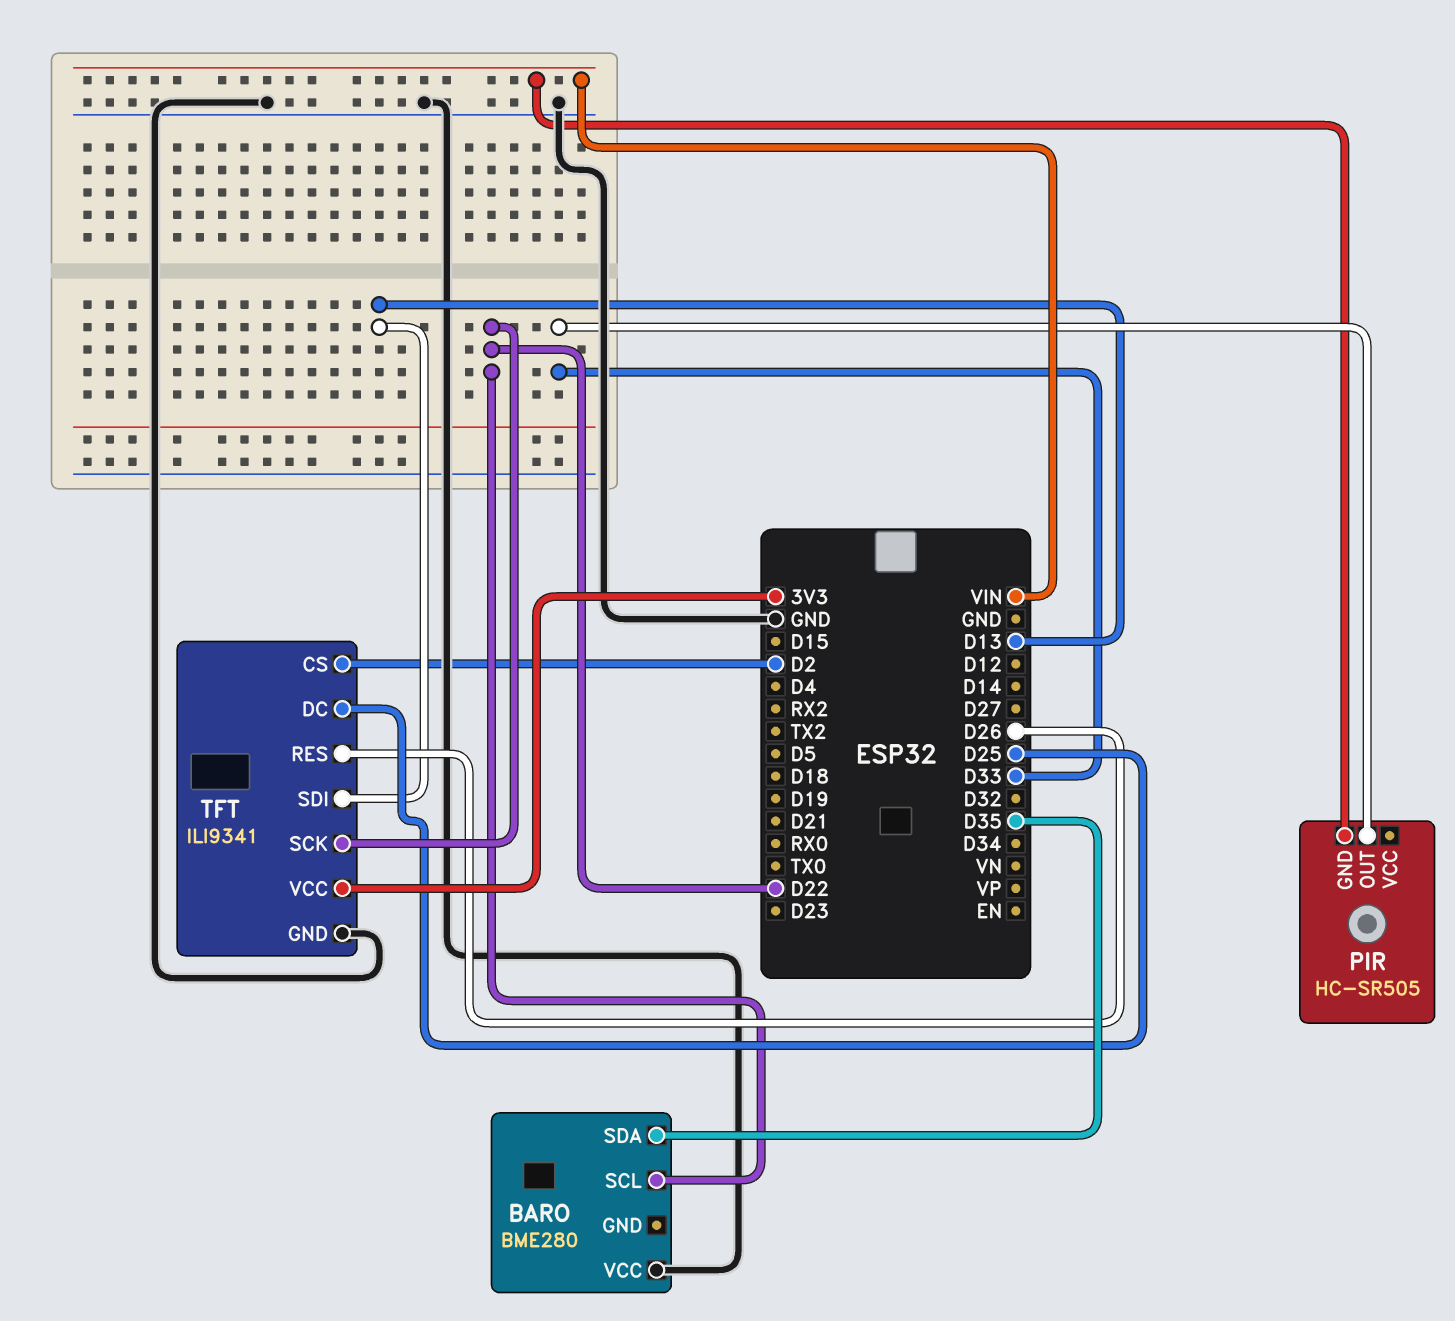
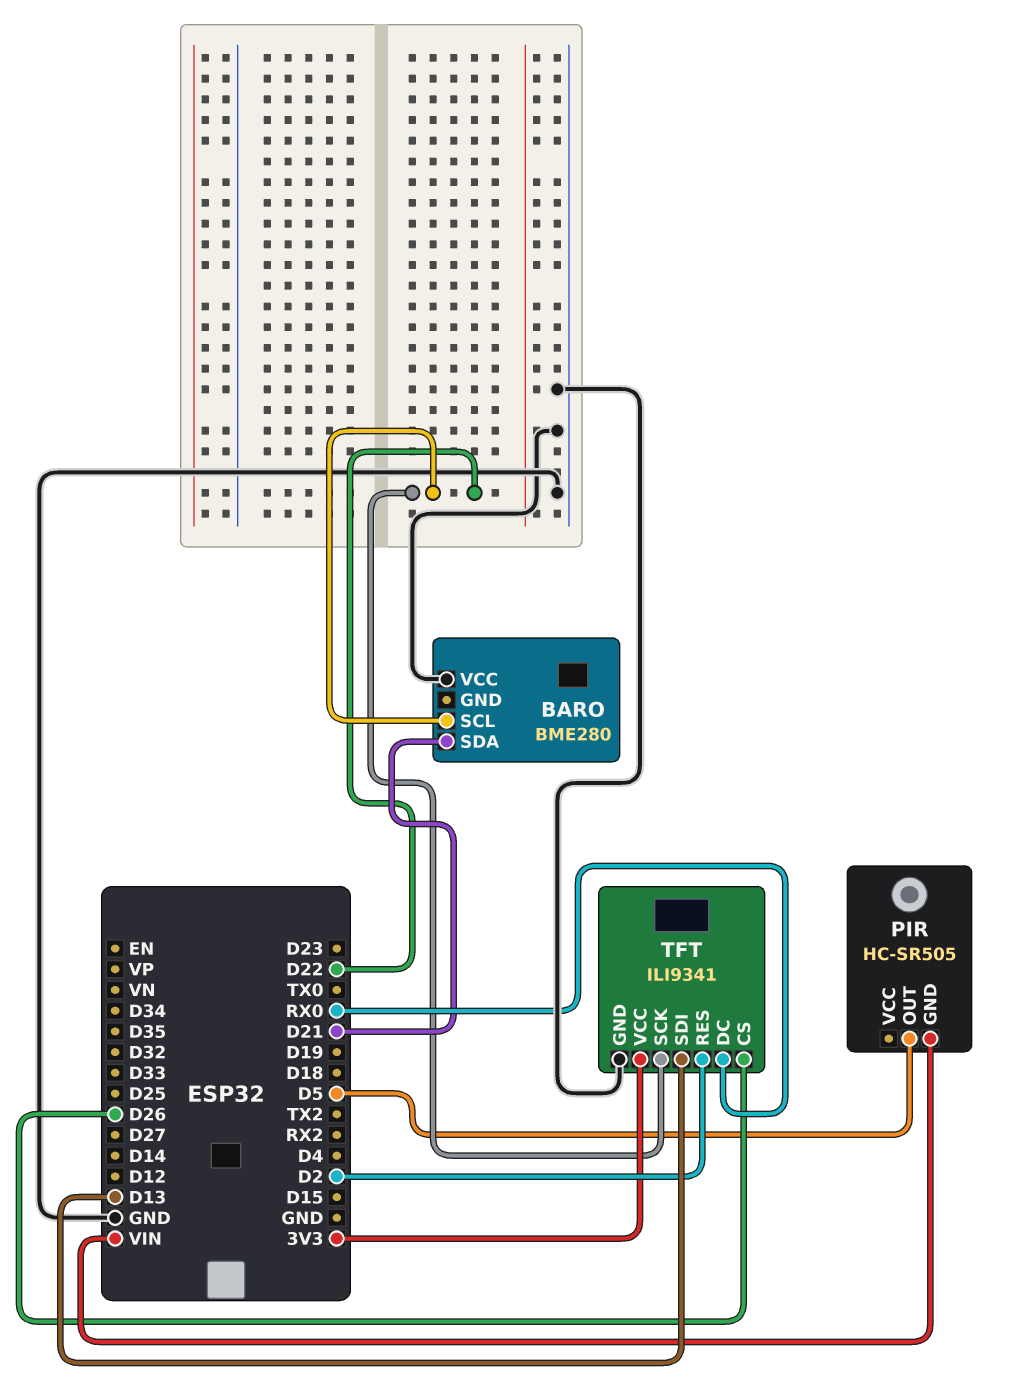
BARO pin SDA: D35 -> D21
PIR pin OUT: D33 -> D5
TFT pin CS: D2 -> D26
TFT pin DC: D25 -> RX0
TFT pin RES: D26 -> D2

